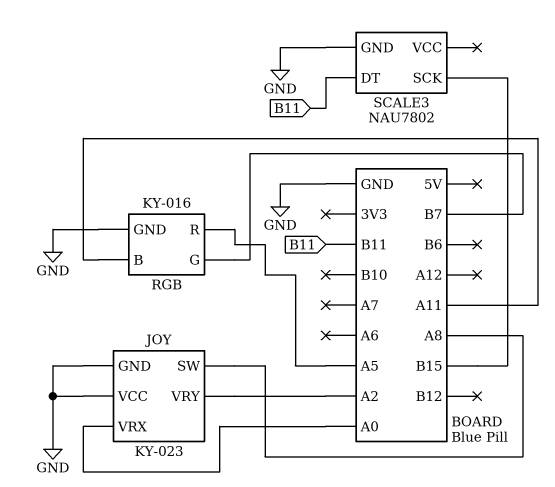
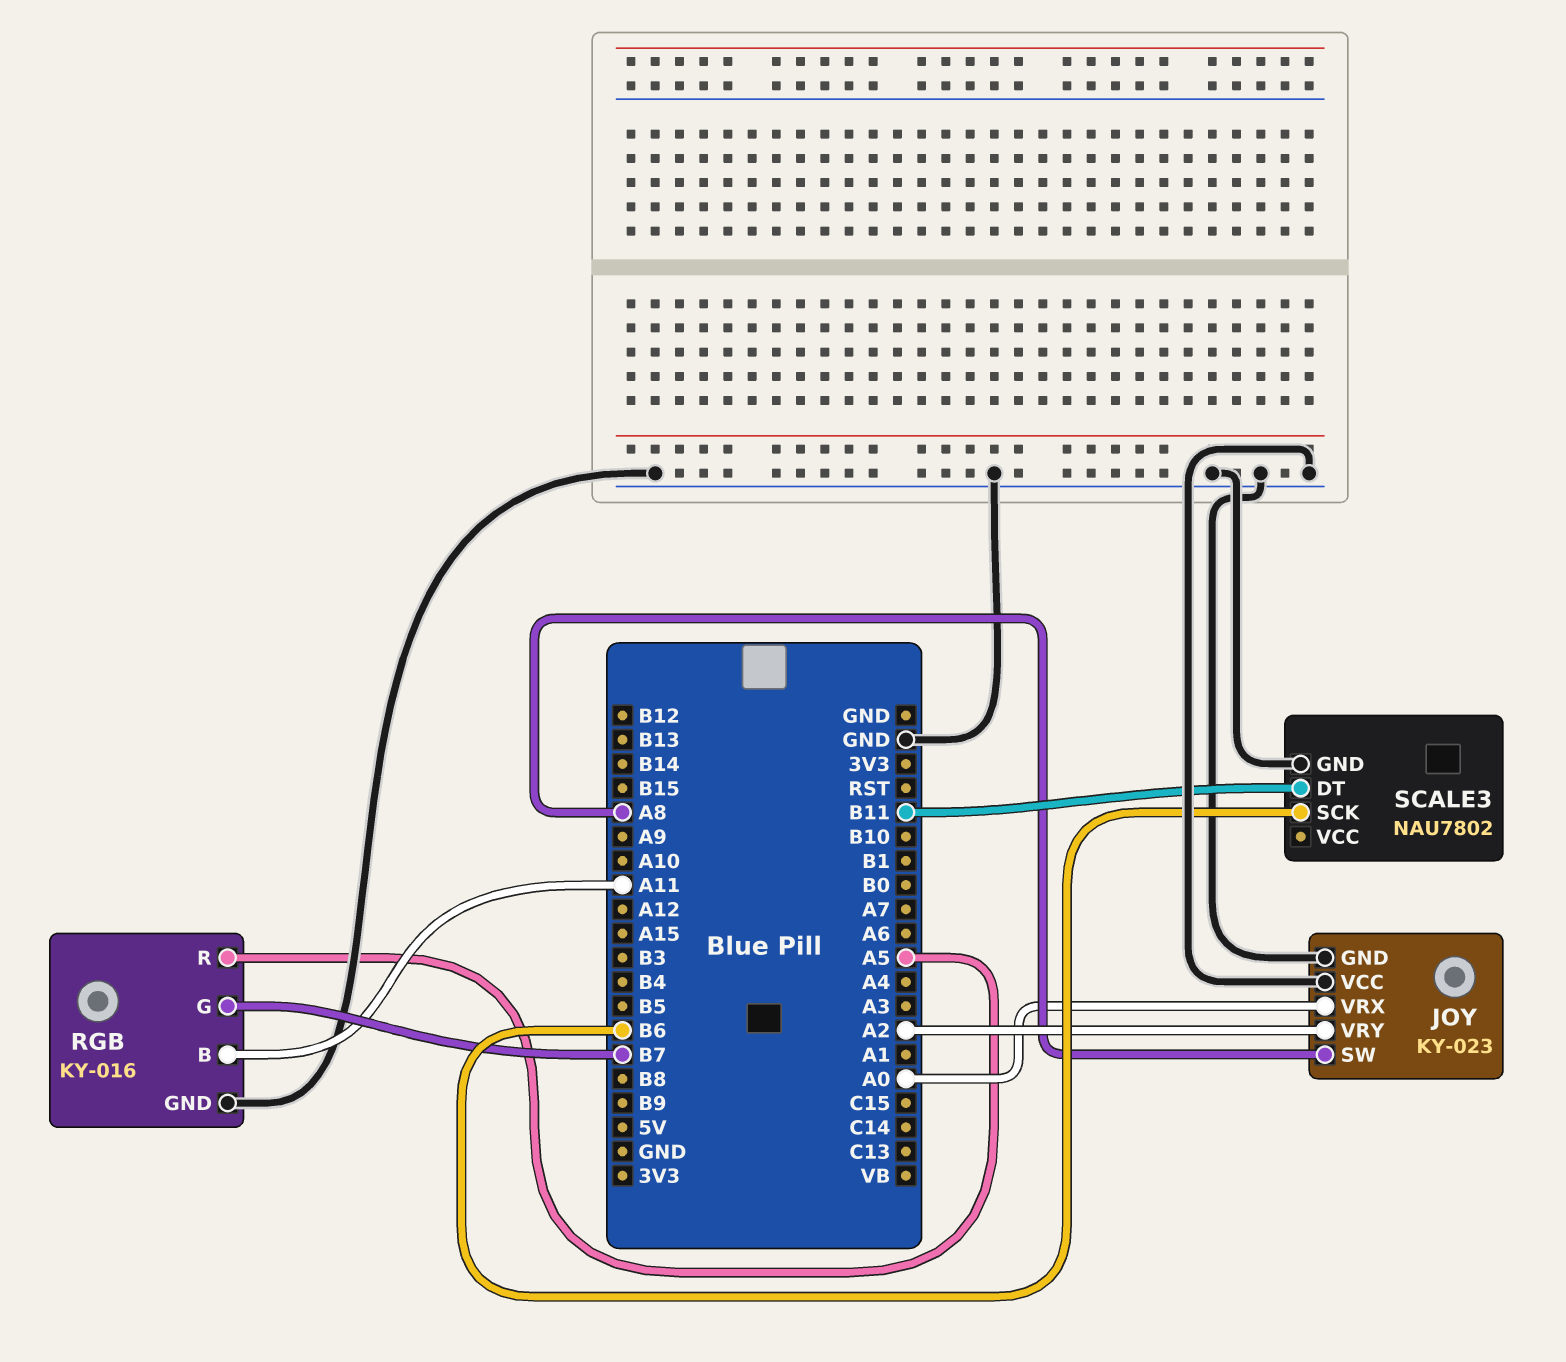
SCALE3 pin SCK: B15 -> B6

